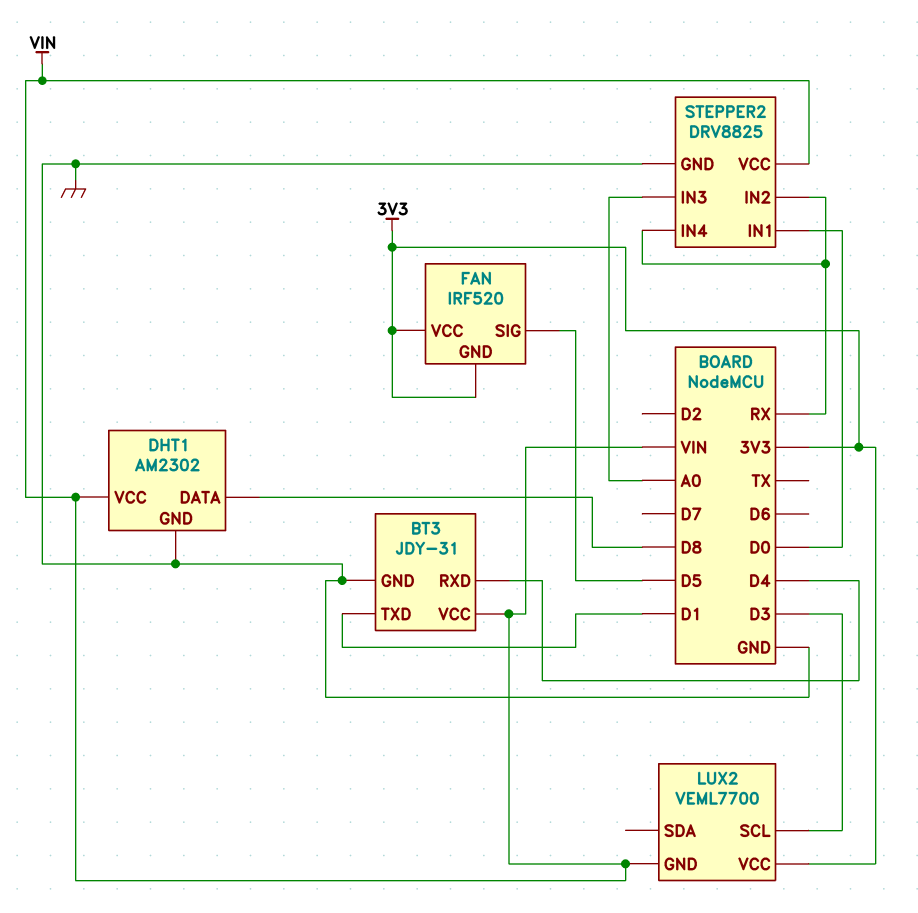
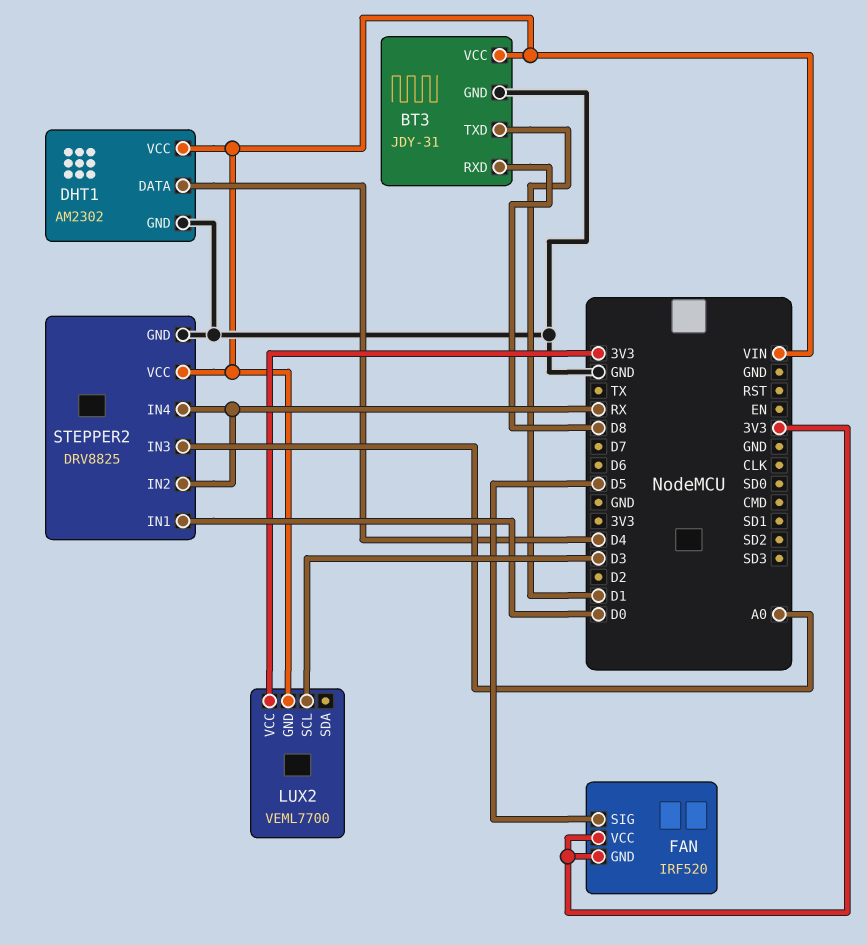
BT3 pin RXD: D4 -> D8
DHT1 pin DATA: D8 -> D4

